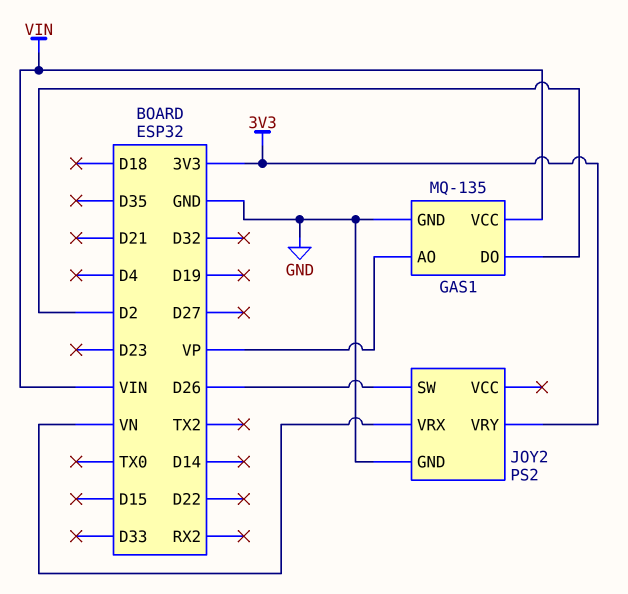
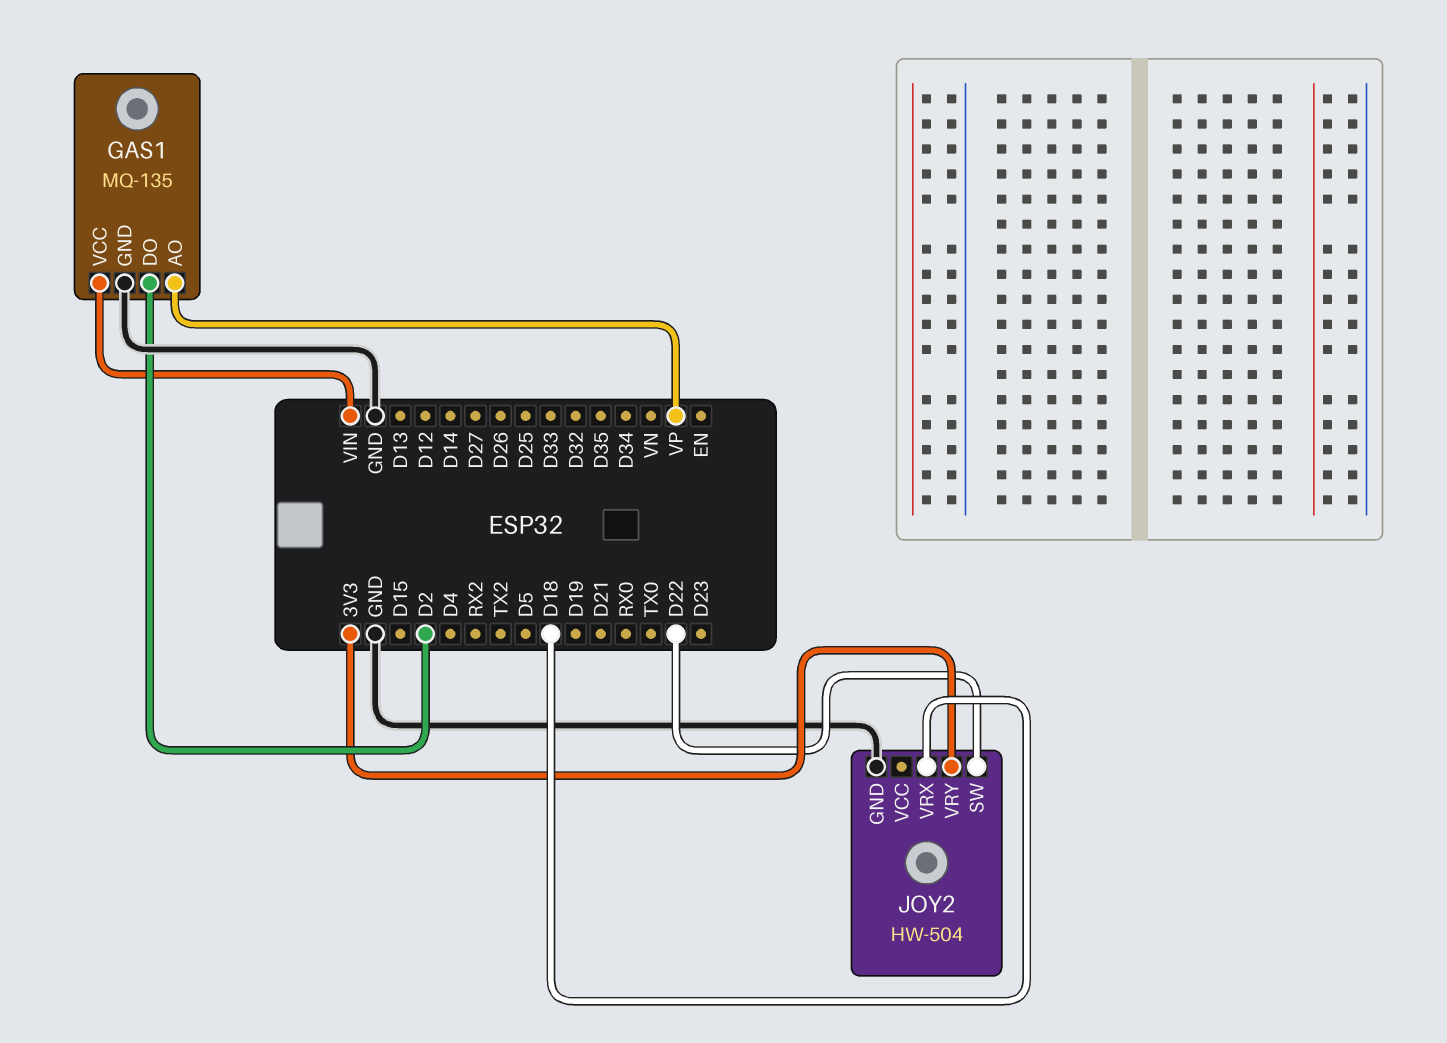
JOY2: PS2 -> HW-504
JOY2 pin SW: D26 -> D22
JOY2 pin VRX: VN -> D18

